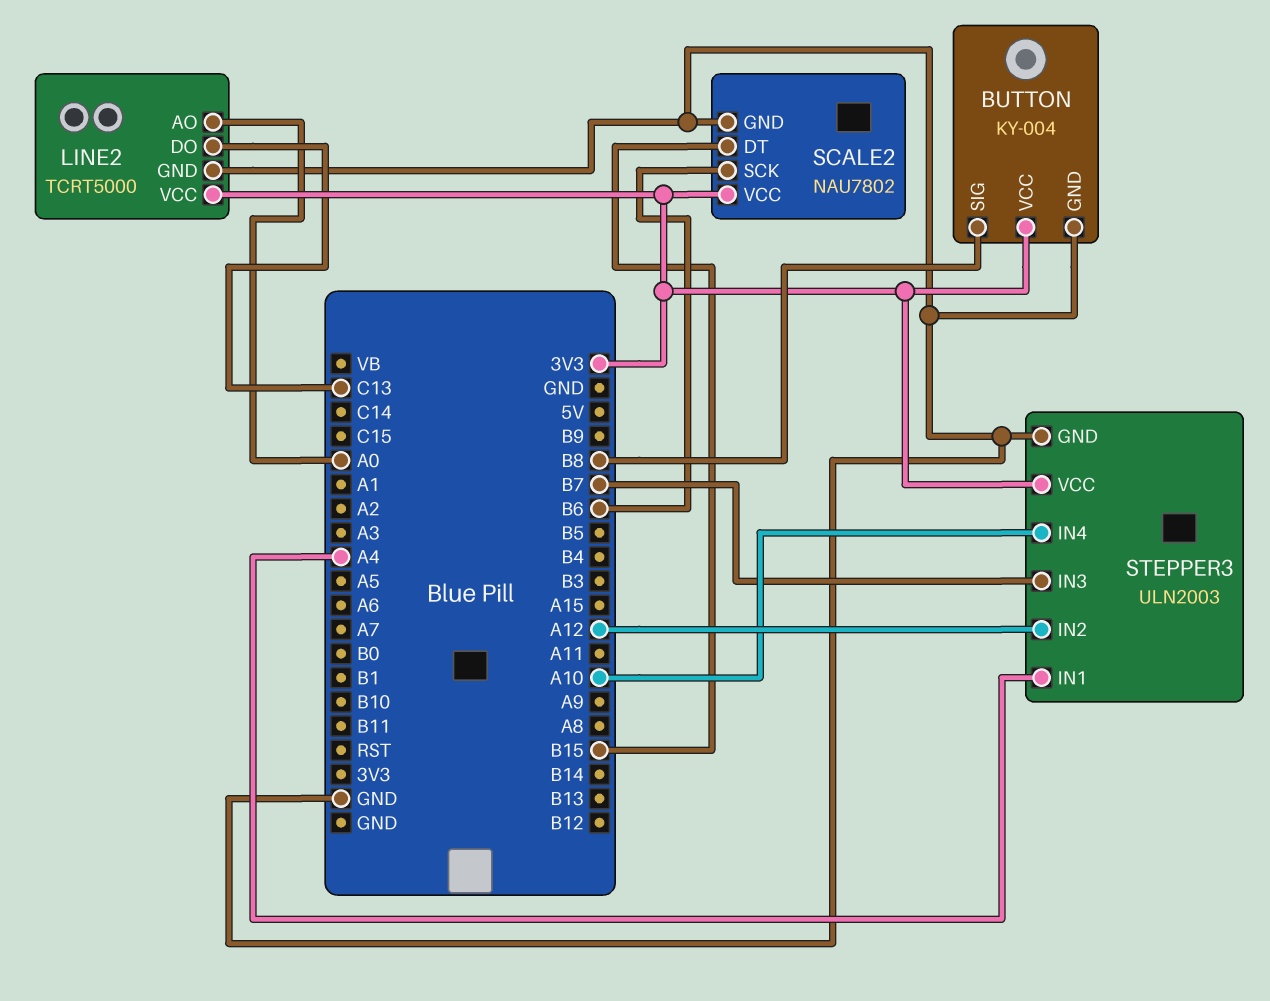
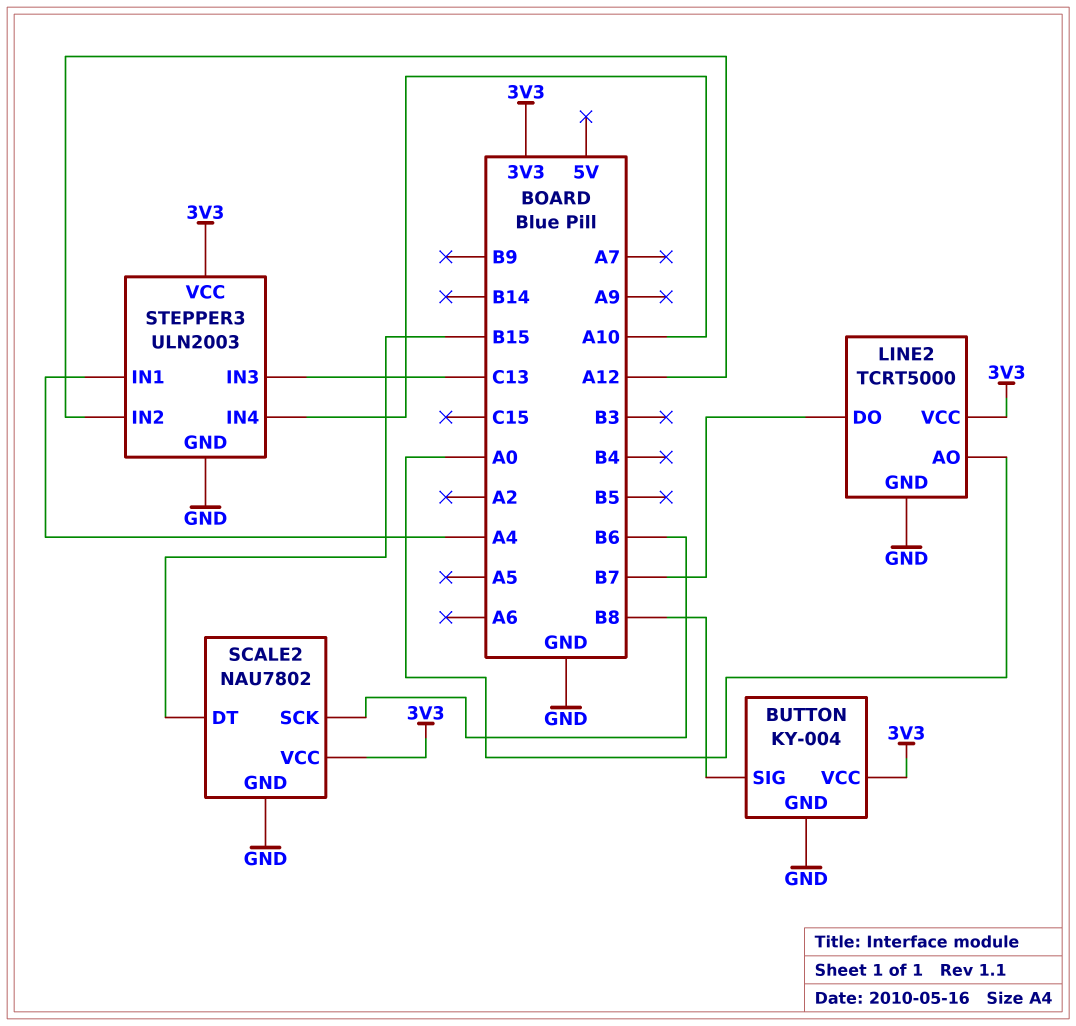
LINE2 pin DO: C13 -> B7
STEPPER3 pin IN3: B7 -> C13

